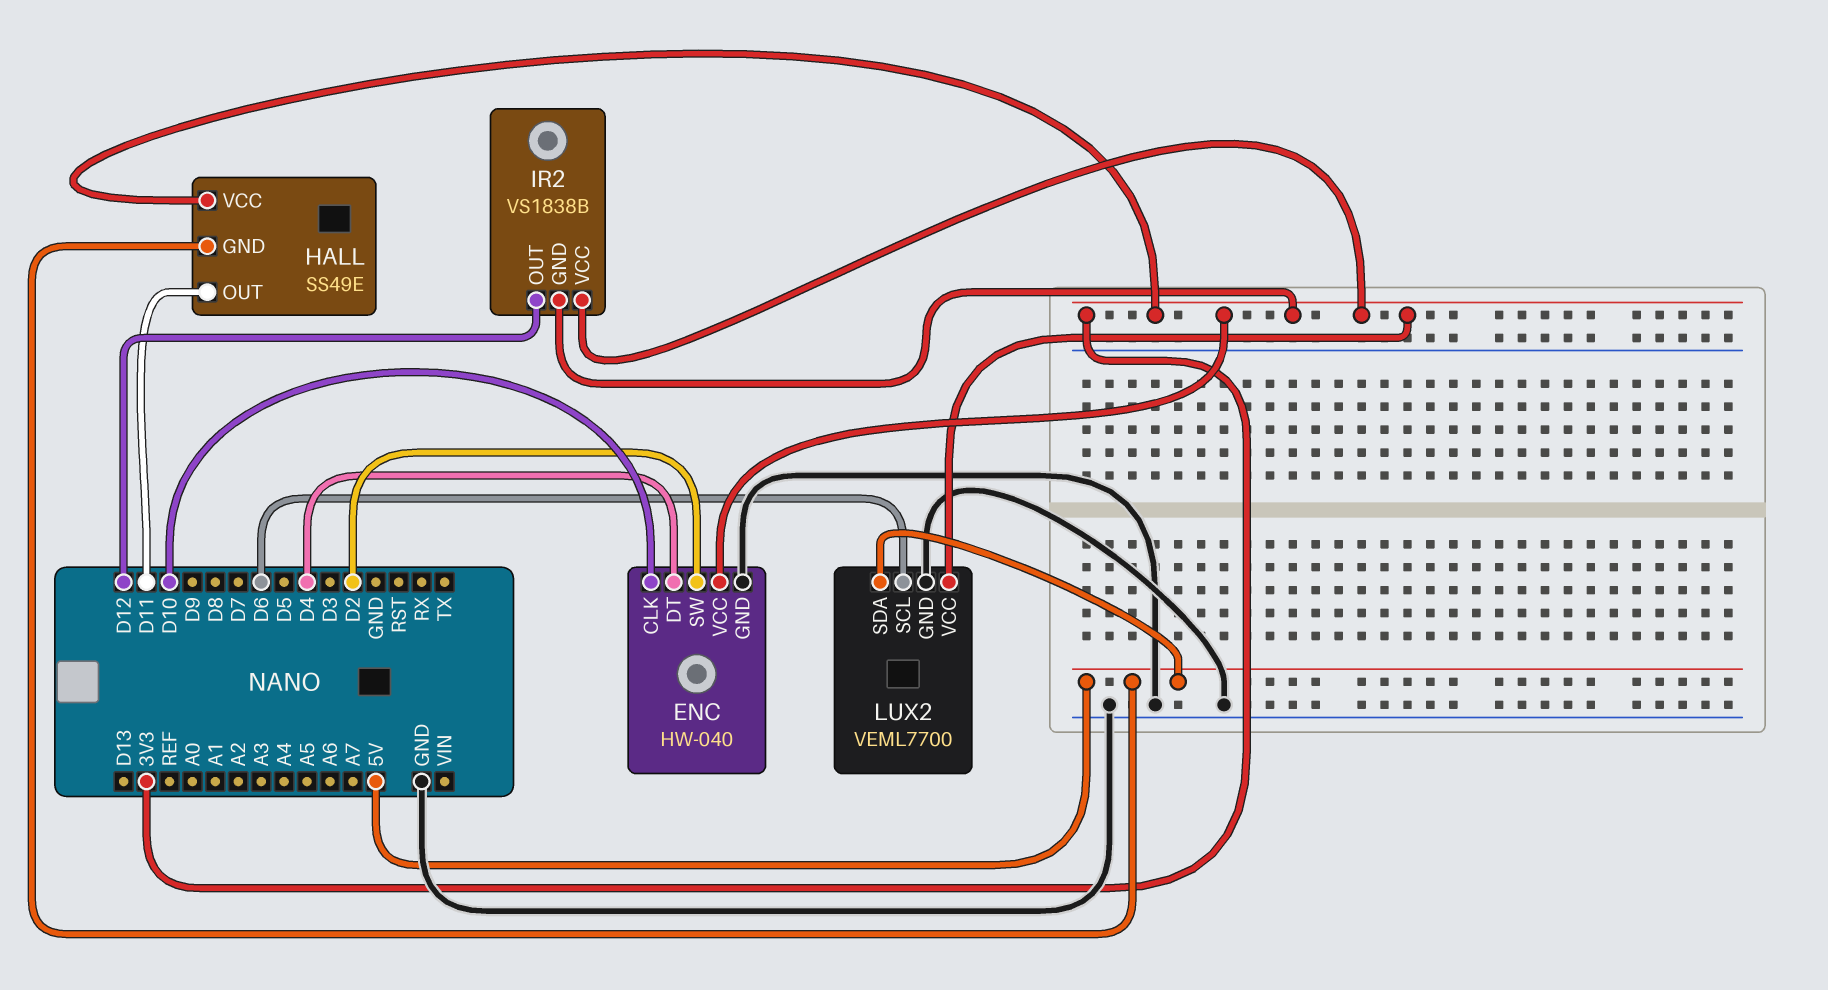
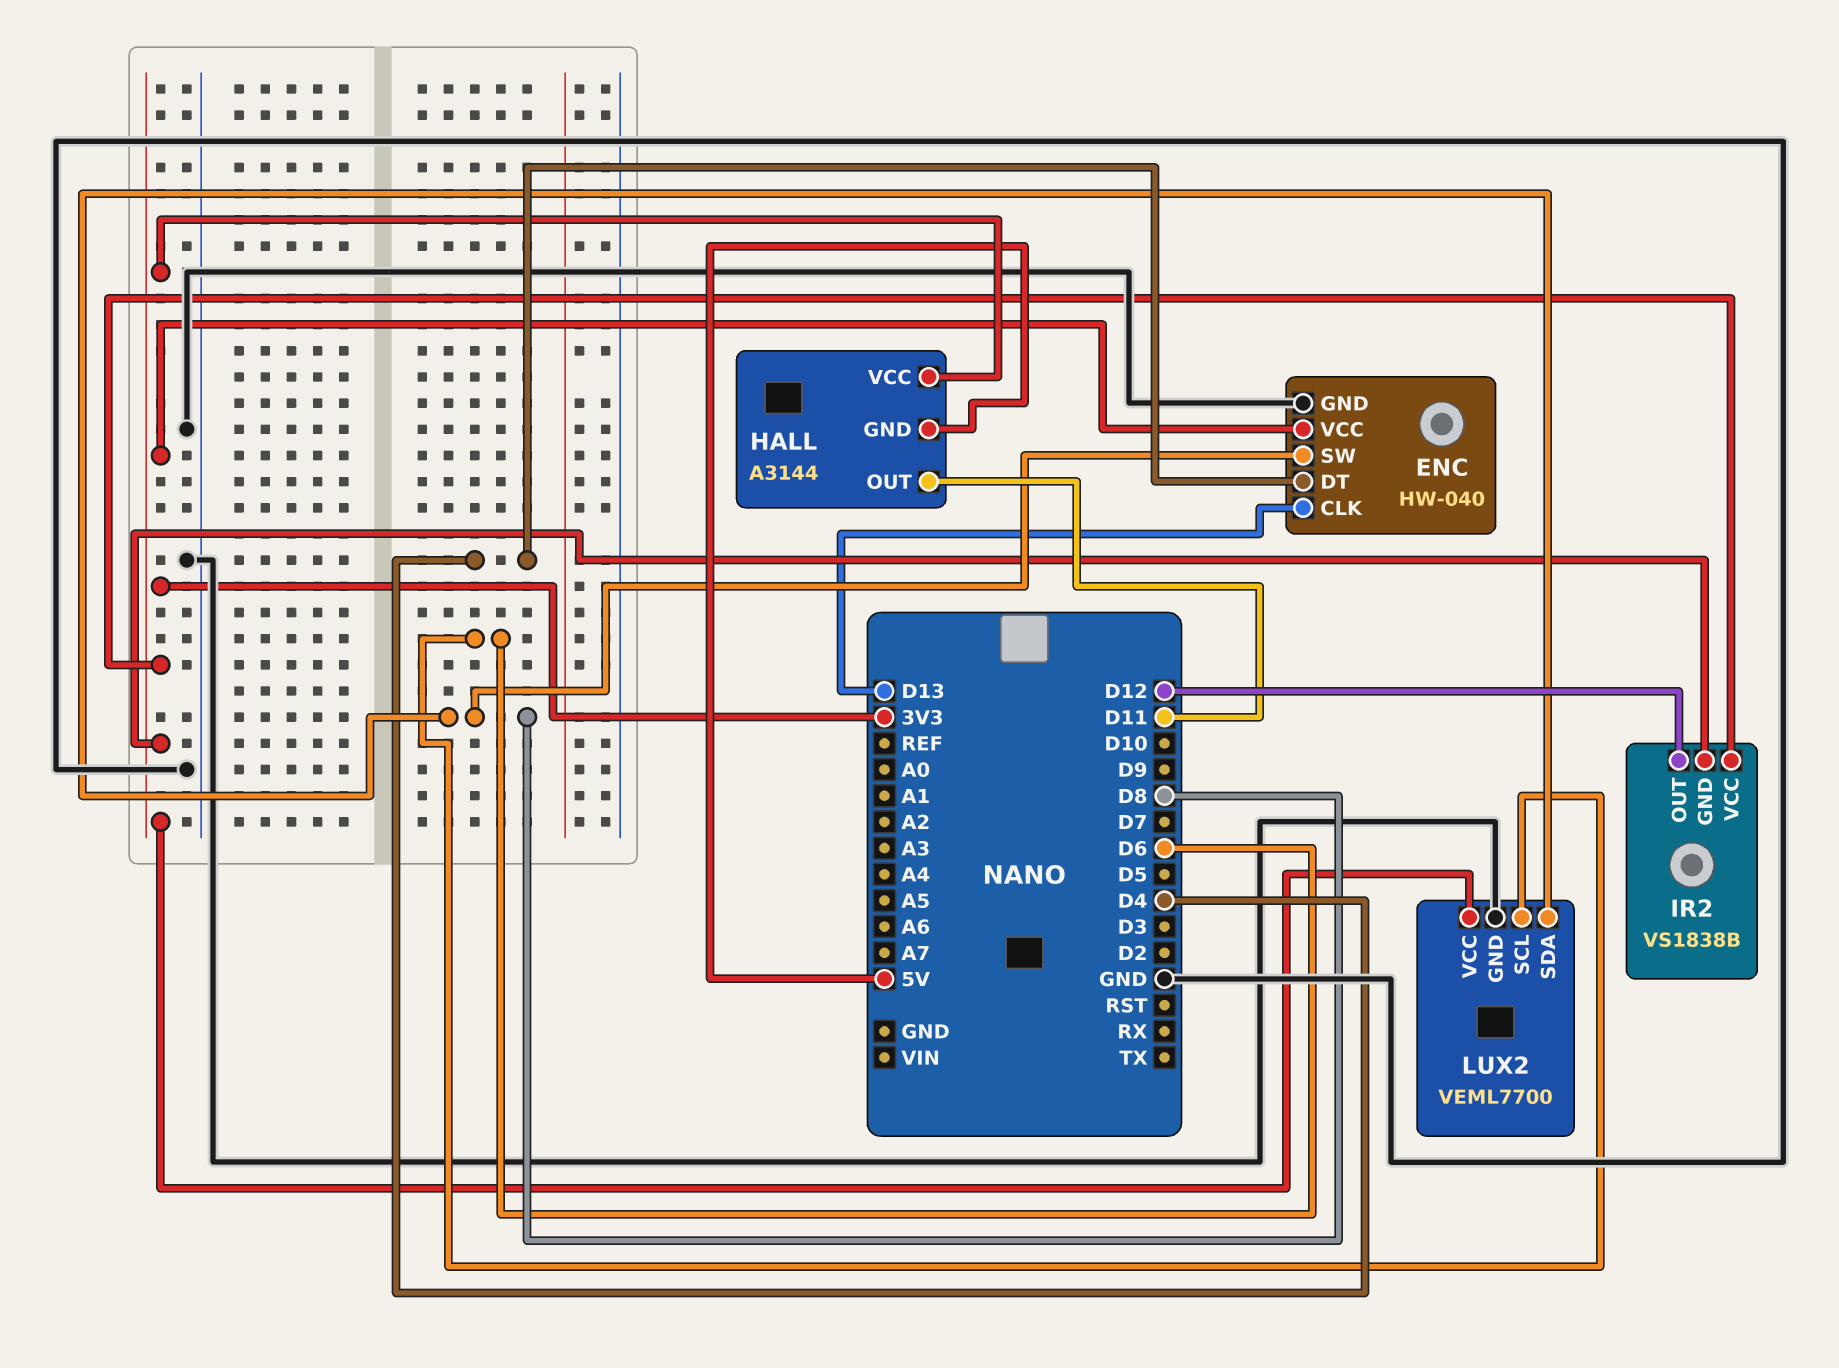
ENC pin CLK: D10 -> D13
ENC pin SW: D2 -> D8
HALL: SS49E -> A3144
LUX2 pin SDA: 5V -> D8

